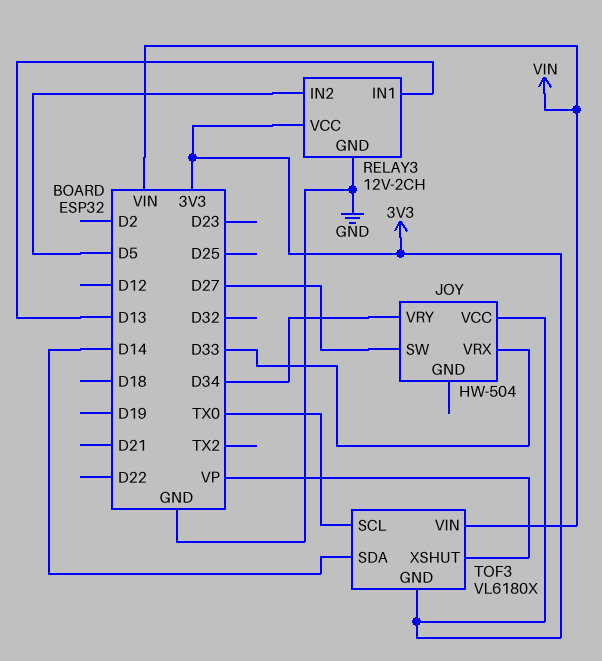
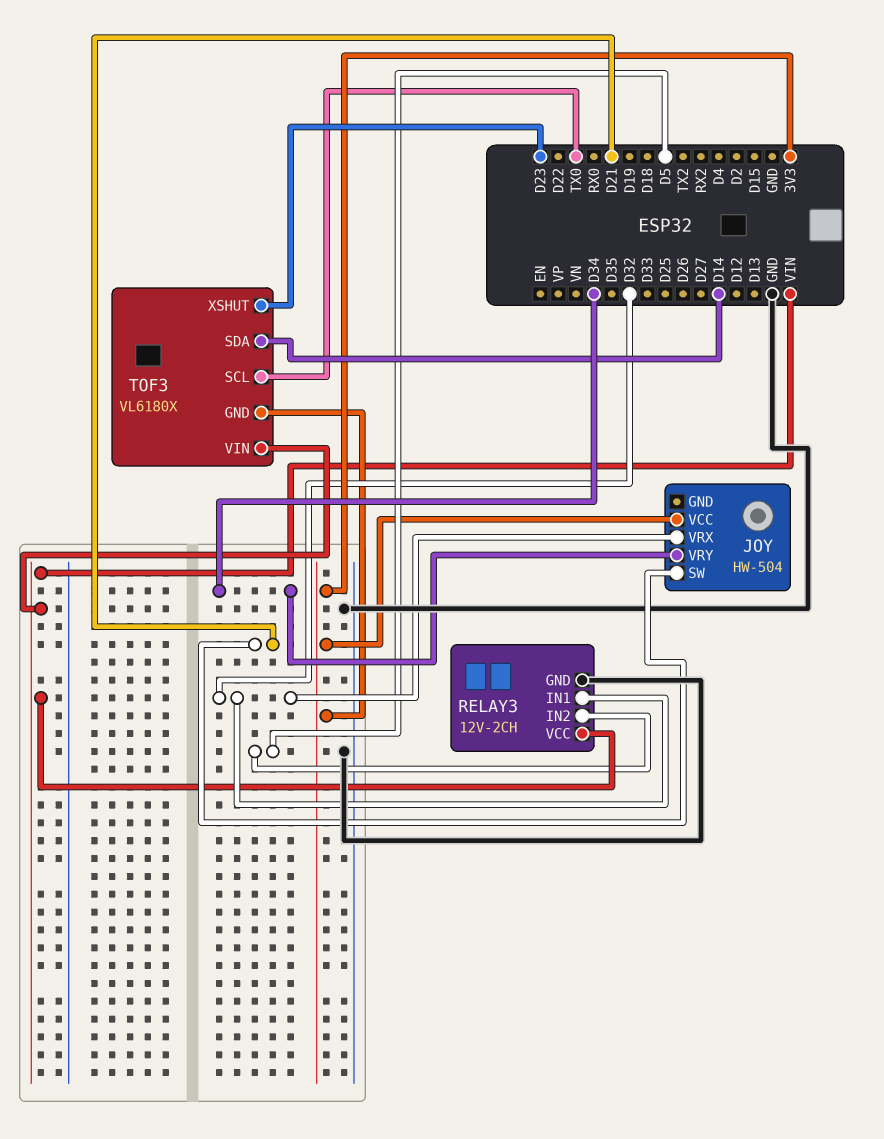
JOY pin SW: D27 -> D21
JOY pin VRX: D33 -> D32
RELAY3 pin IN1: D13 -> D32
RELAY3 pin VCC: 3V3 -> VIN
TOF3 pin XSHUT: VP -> D23

